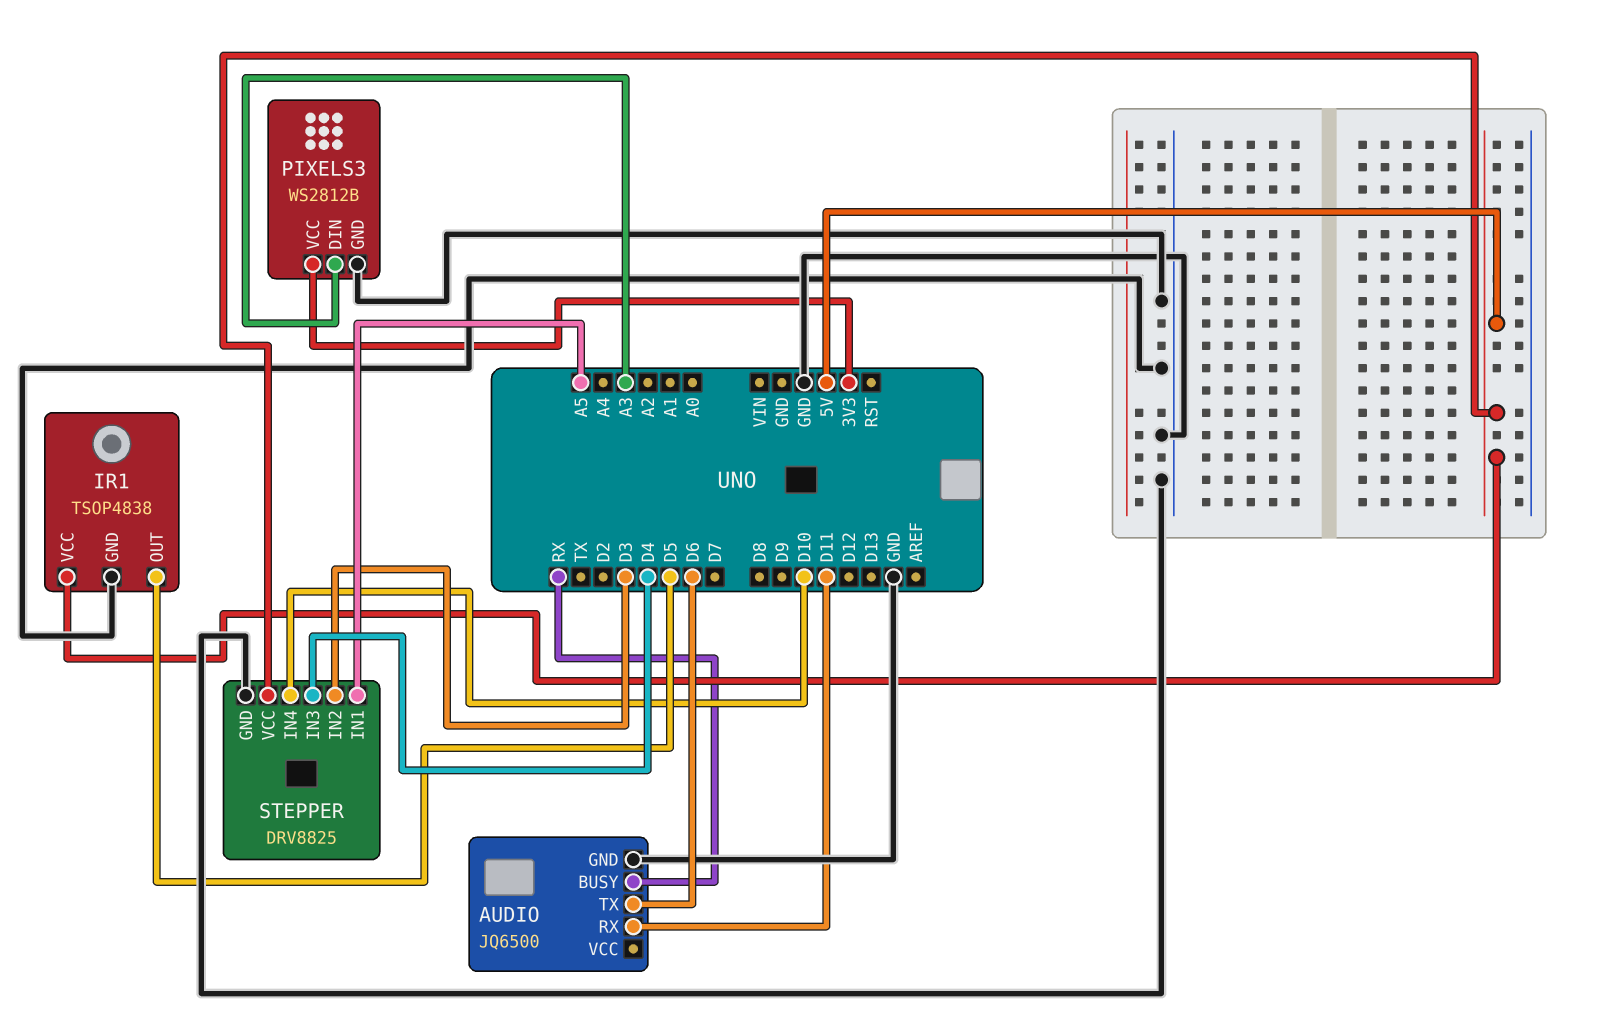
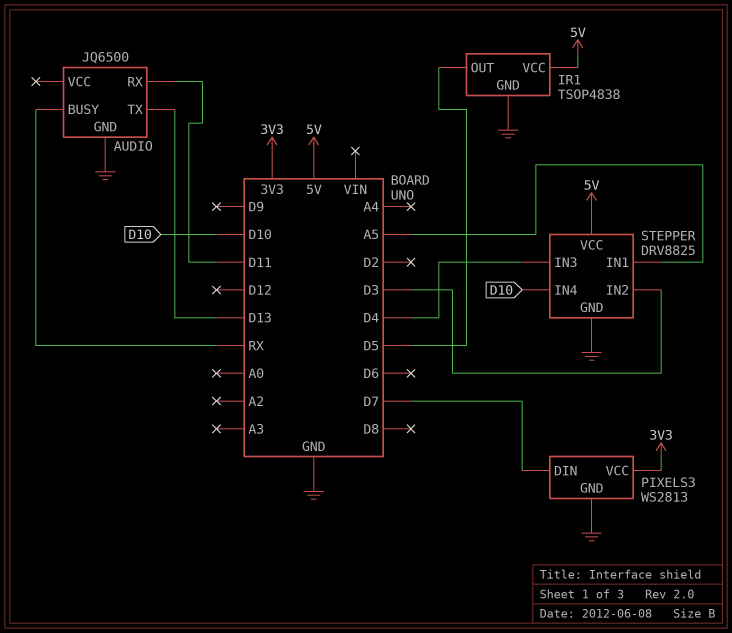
AUDIO pin TX: D6 -> D13
PIXELS3: WS2812B -> WS2813
PIXELS3 pin DIN: A3 -> D7

